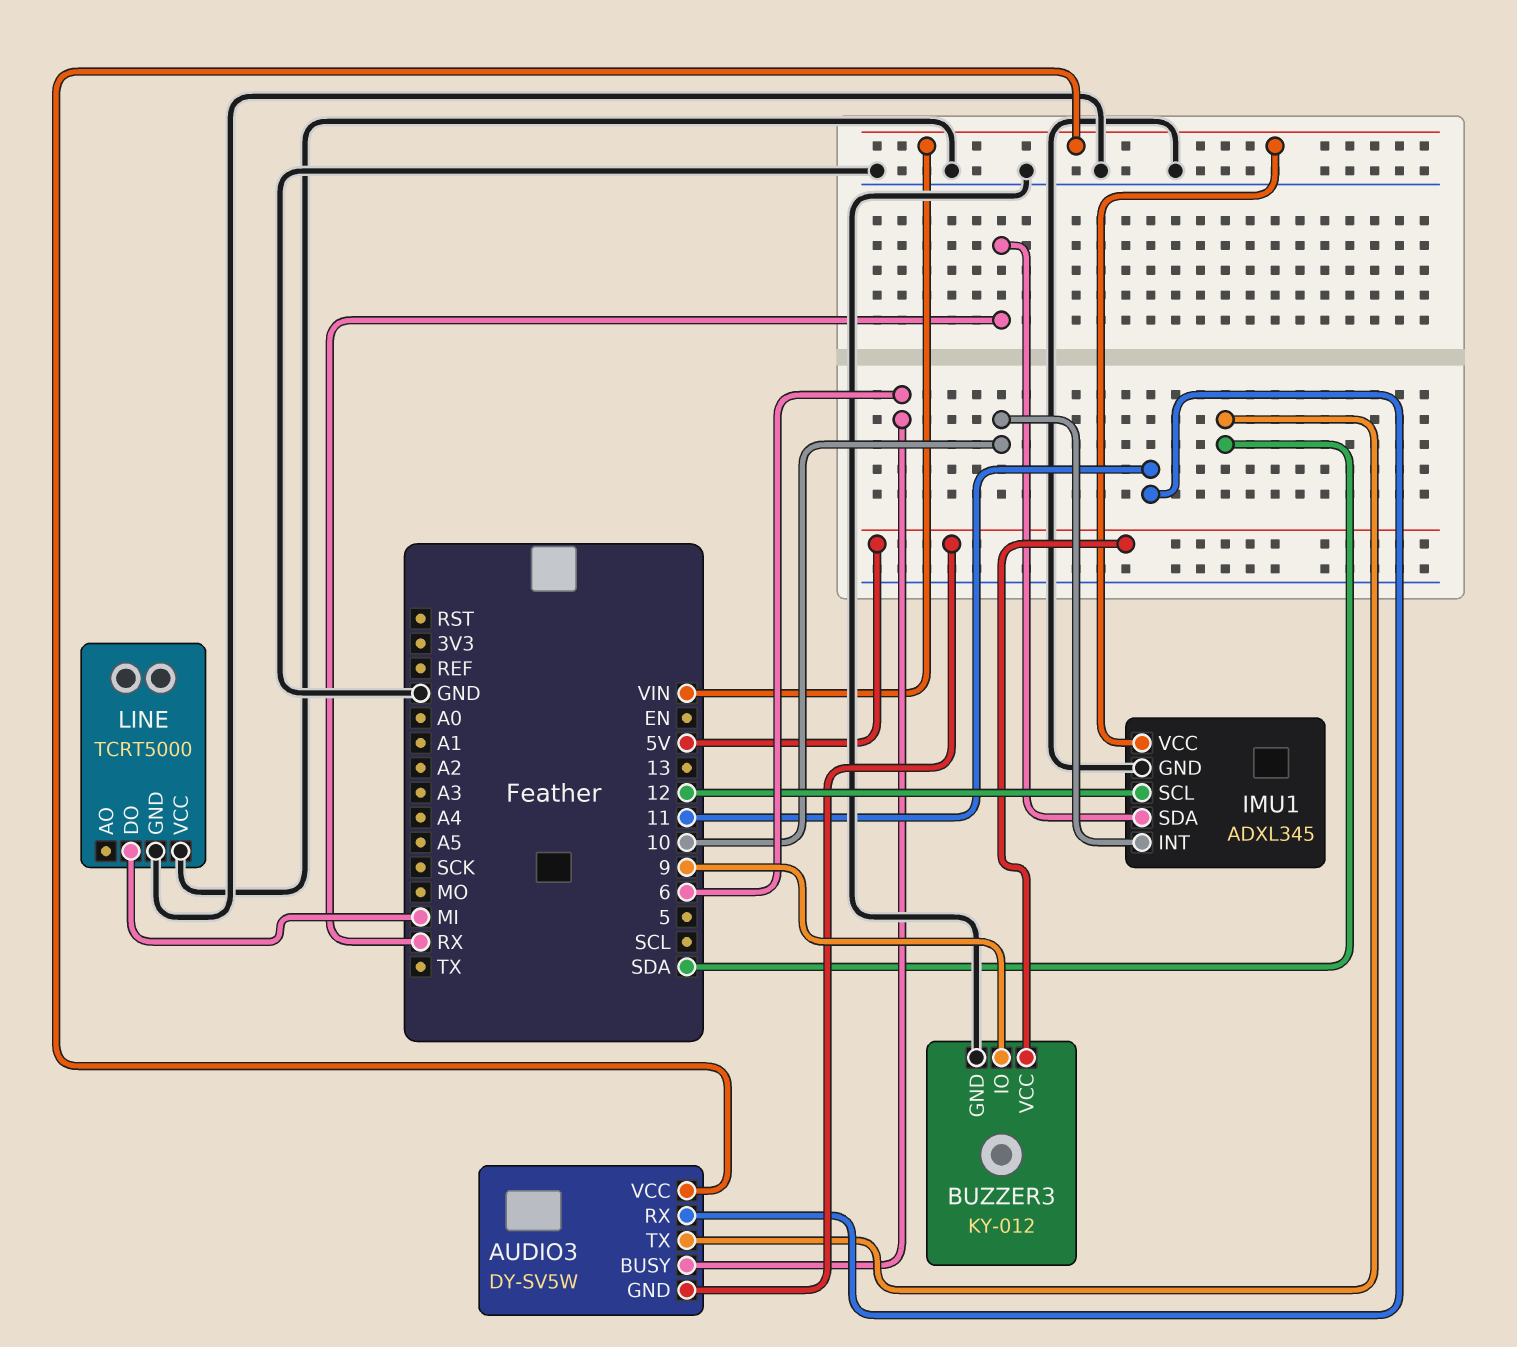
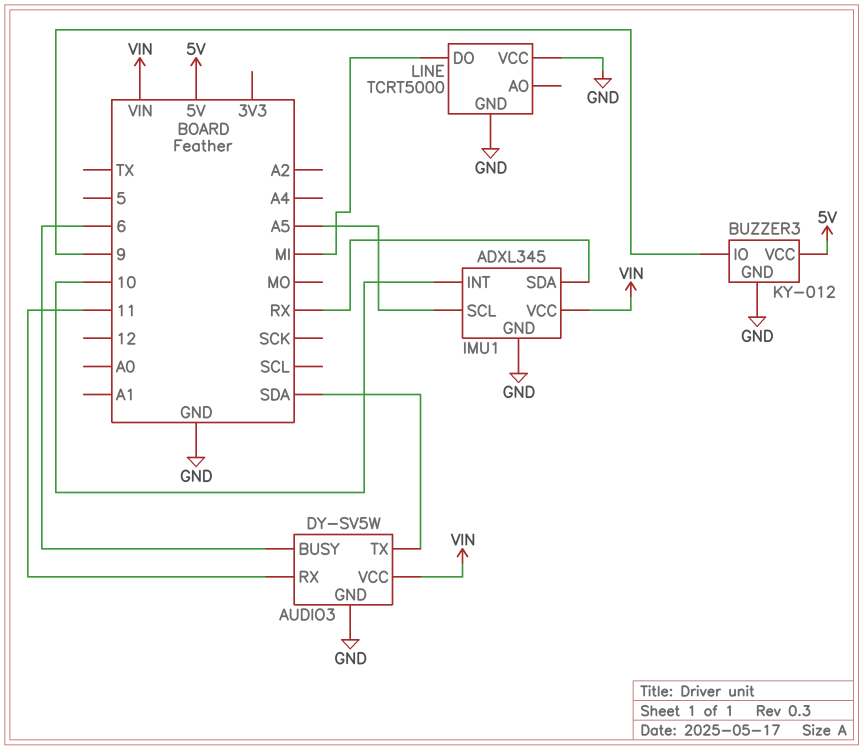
AUDIO3 pin GND: 5V -> GND
IMU1 pin SCL: 12 -> A5

